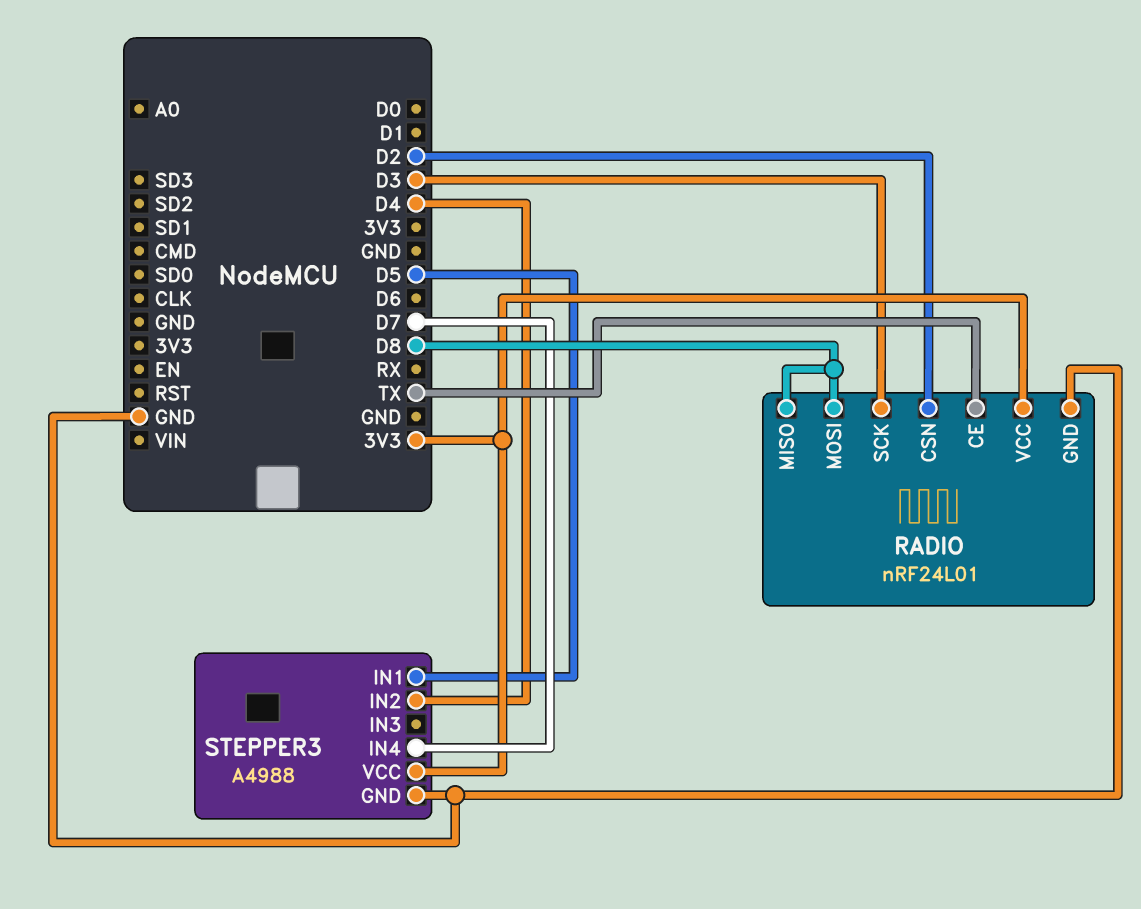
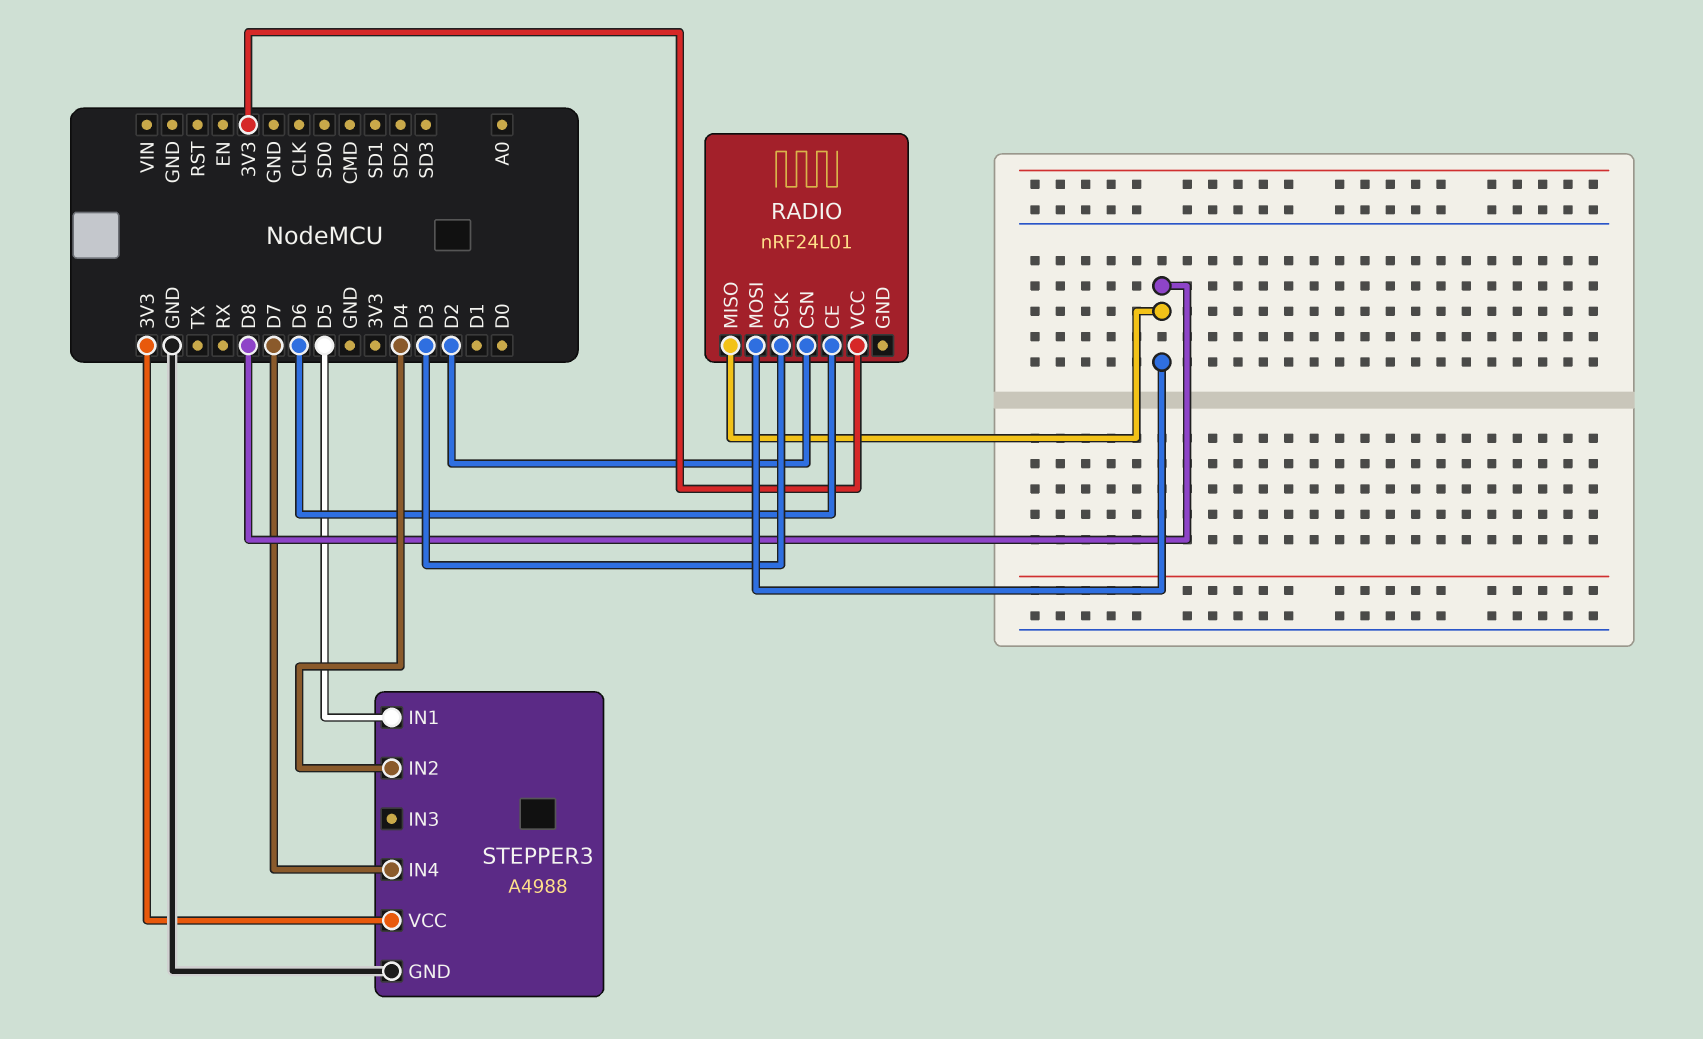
RADIO pin CE: TX -> D6
RADIO pin GND: GND -> none

